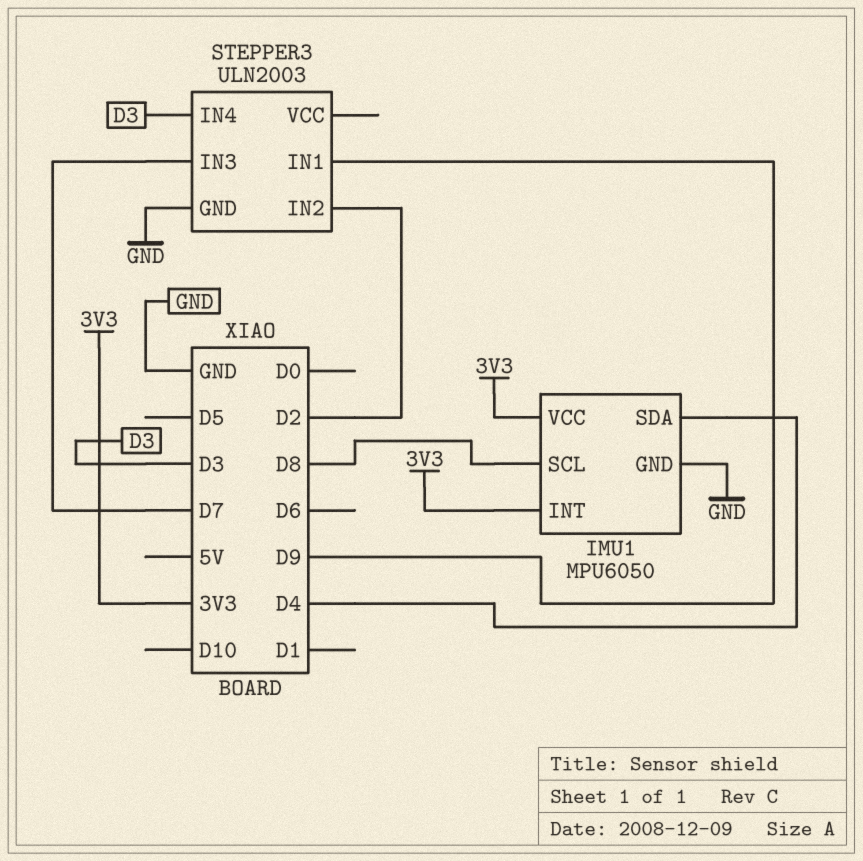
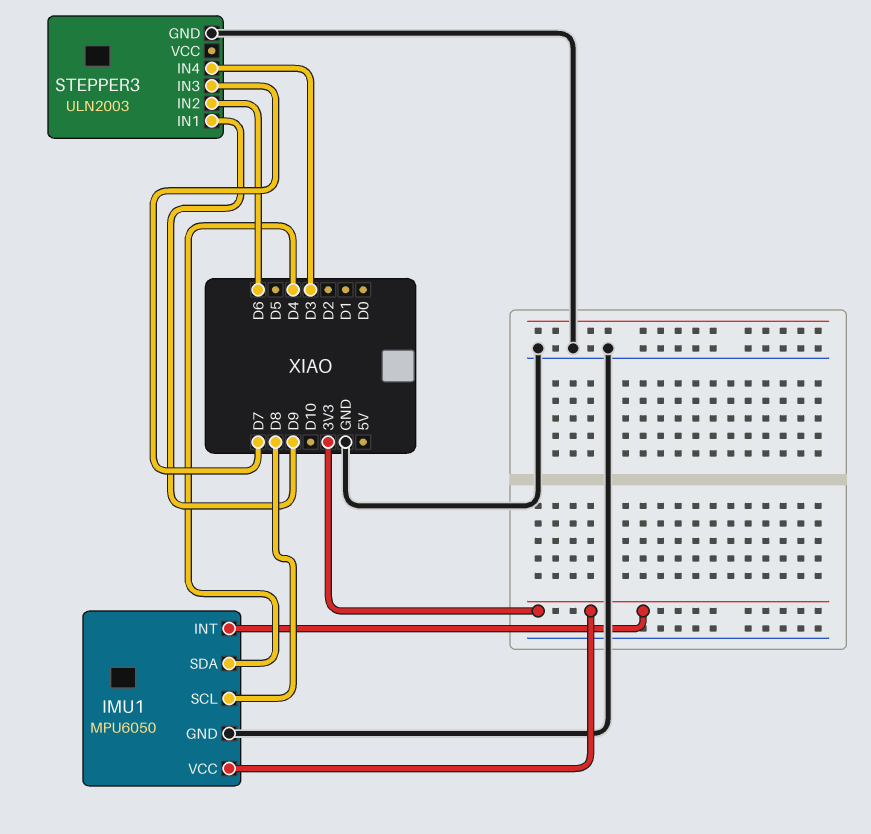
STEPPER3 pin IN2: D2 -> D6

